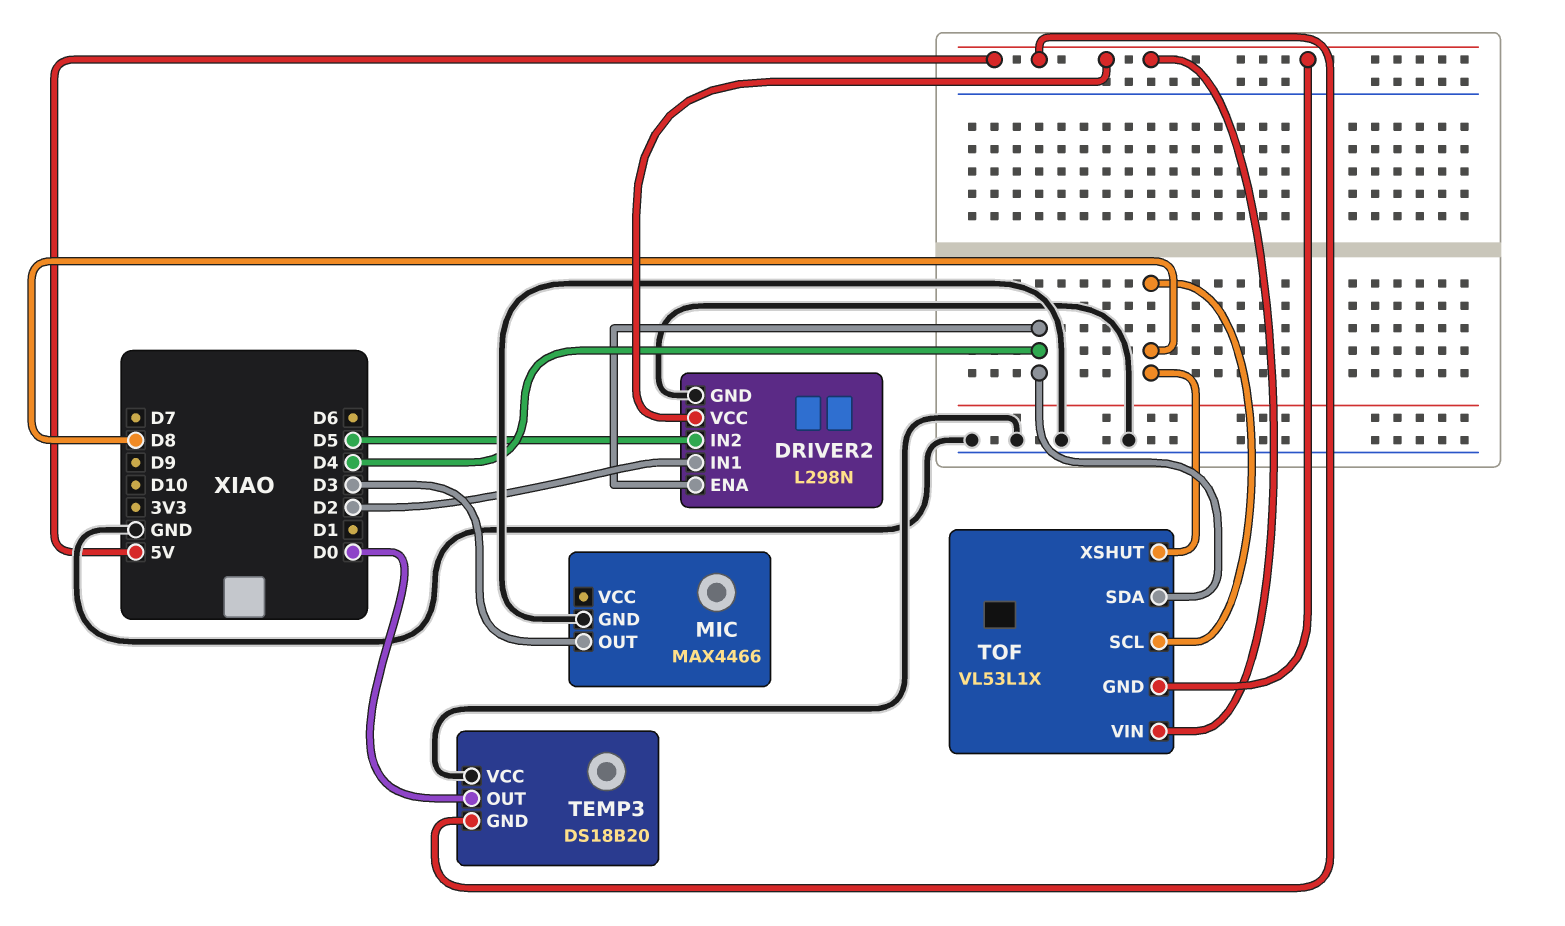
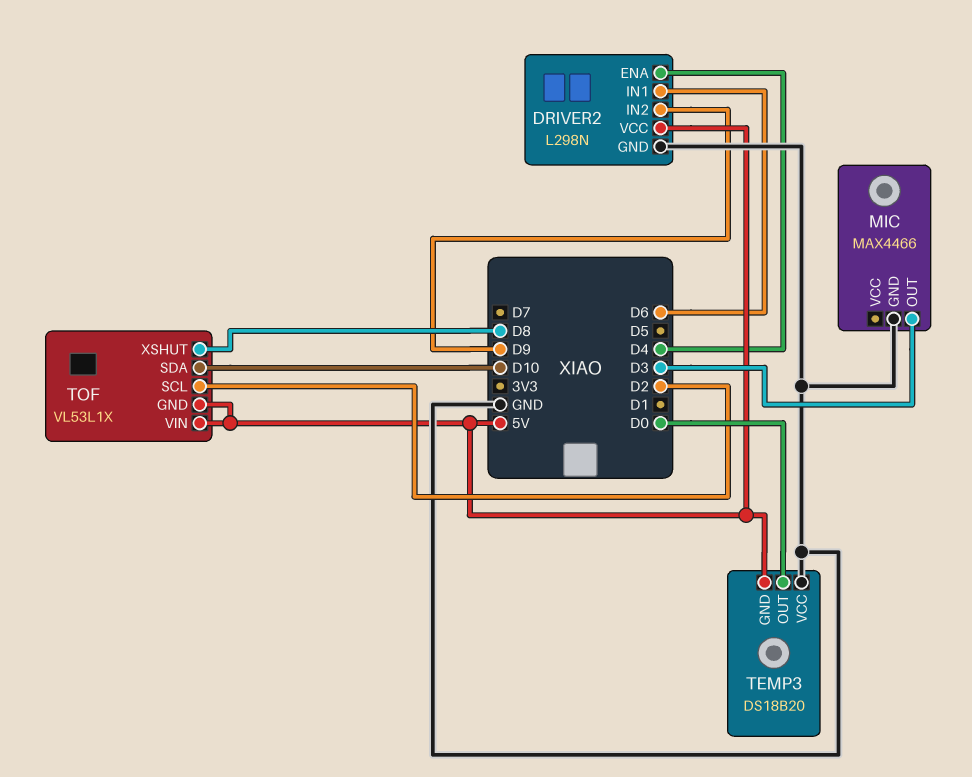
DRIVER2 pin IN1: D2 -> D6
DRIVER2 pin IN2: D5 -> D9
TOF pin SCL: D8 -> D2
TOF pin SDA: D4 -> D10

